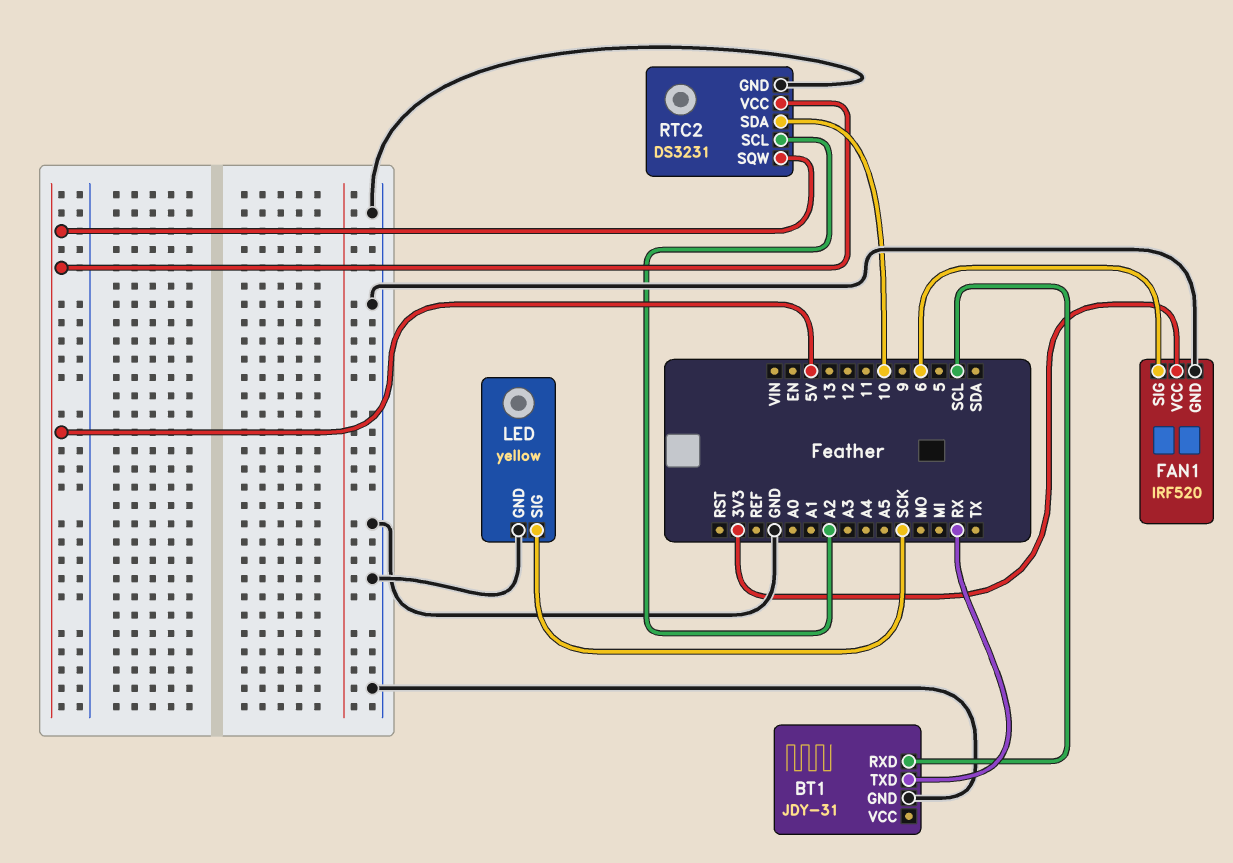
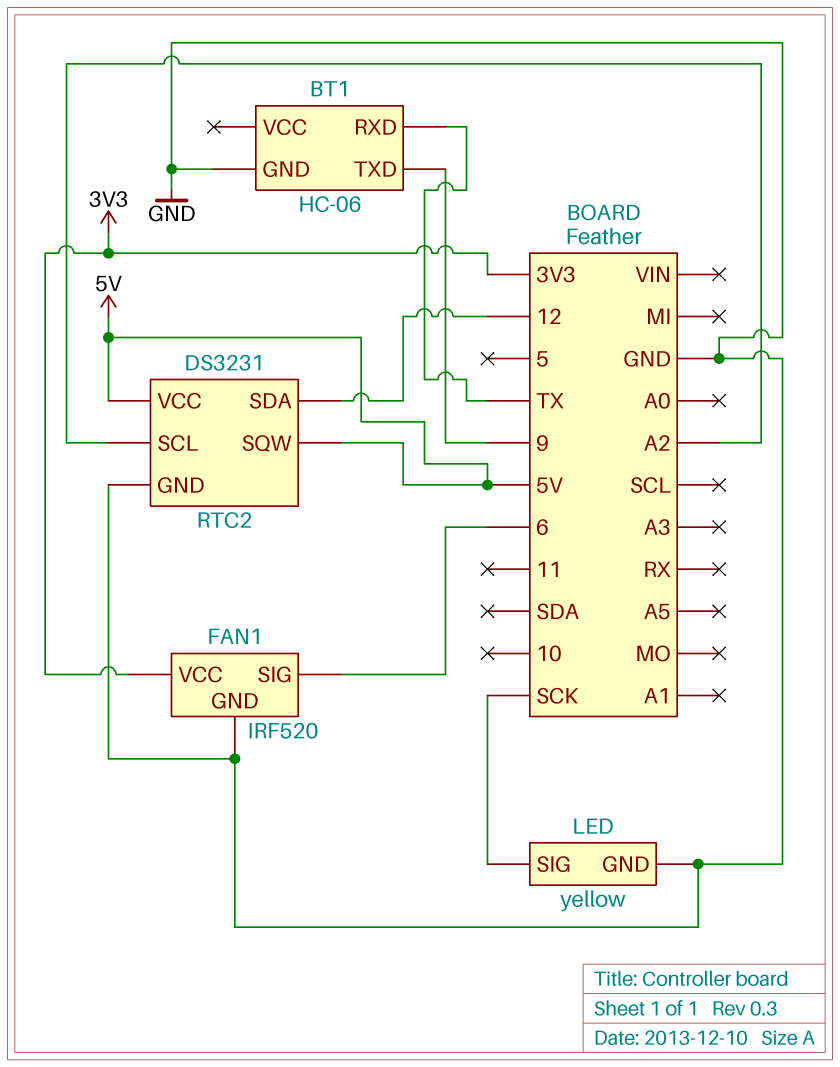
BT1: JDY-31 -> HC-06
BT1 pin RXD: SCL -> TX
BT1 pin TXD: RX -> 9
RTC2 pin SDA: 10 -> 12

